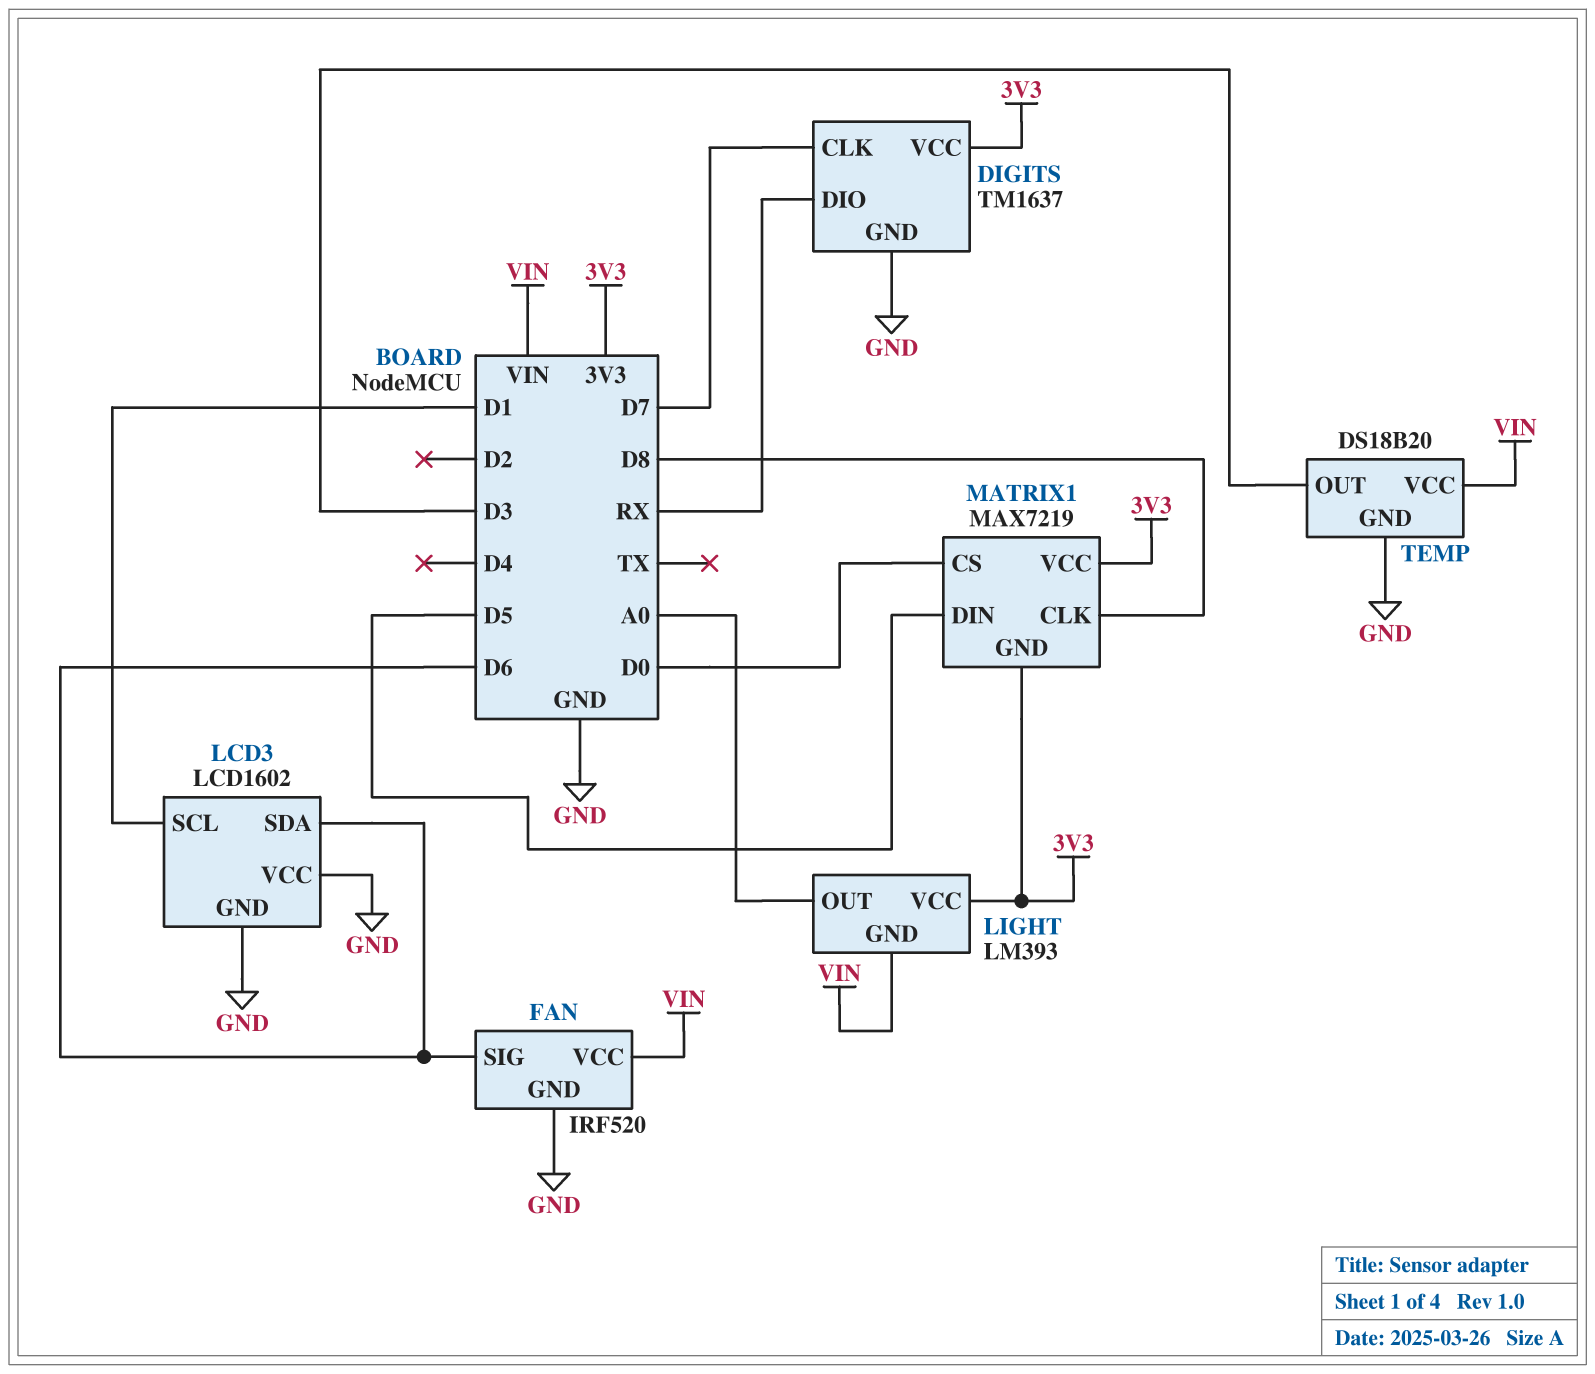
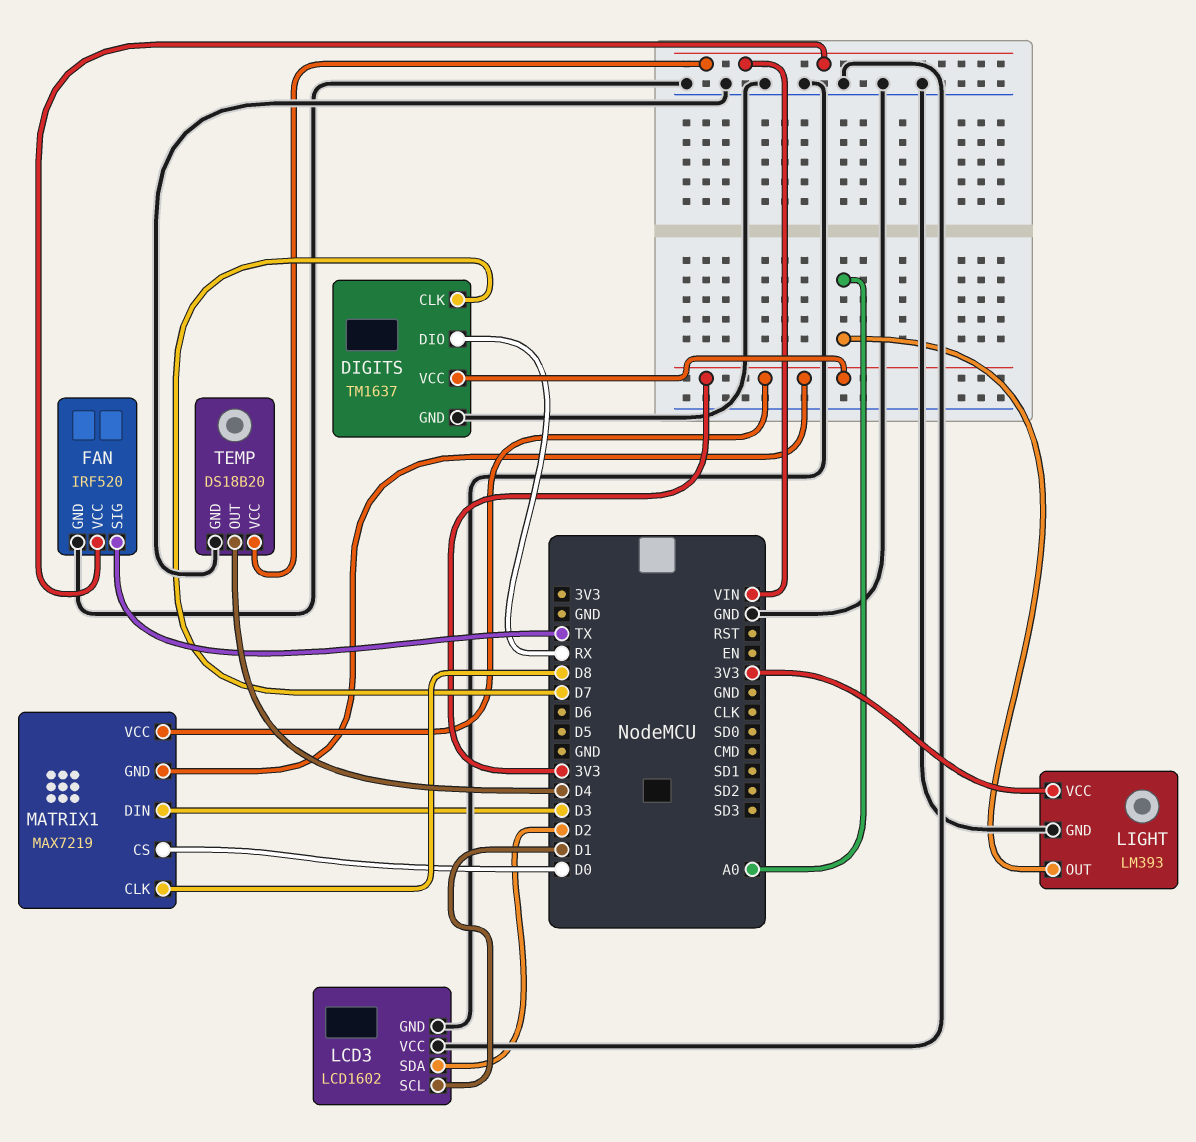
FAN pin SIG: D6 -> TX
LCD3 pin SDA: D6 -> D2
LIGHT pin GND: VIN -> GND
MATRIX1 pin DIN: D5 -> D3
TEMP pin OUT: D3 -> D4

